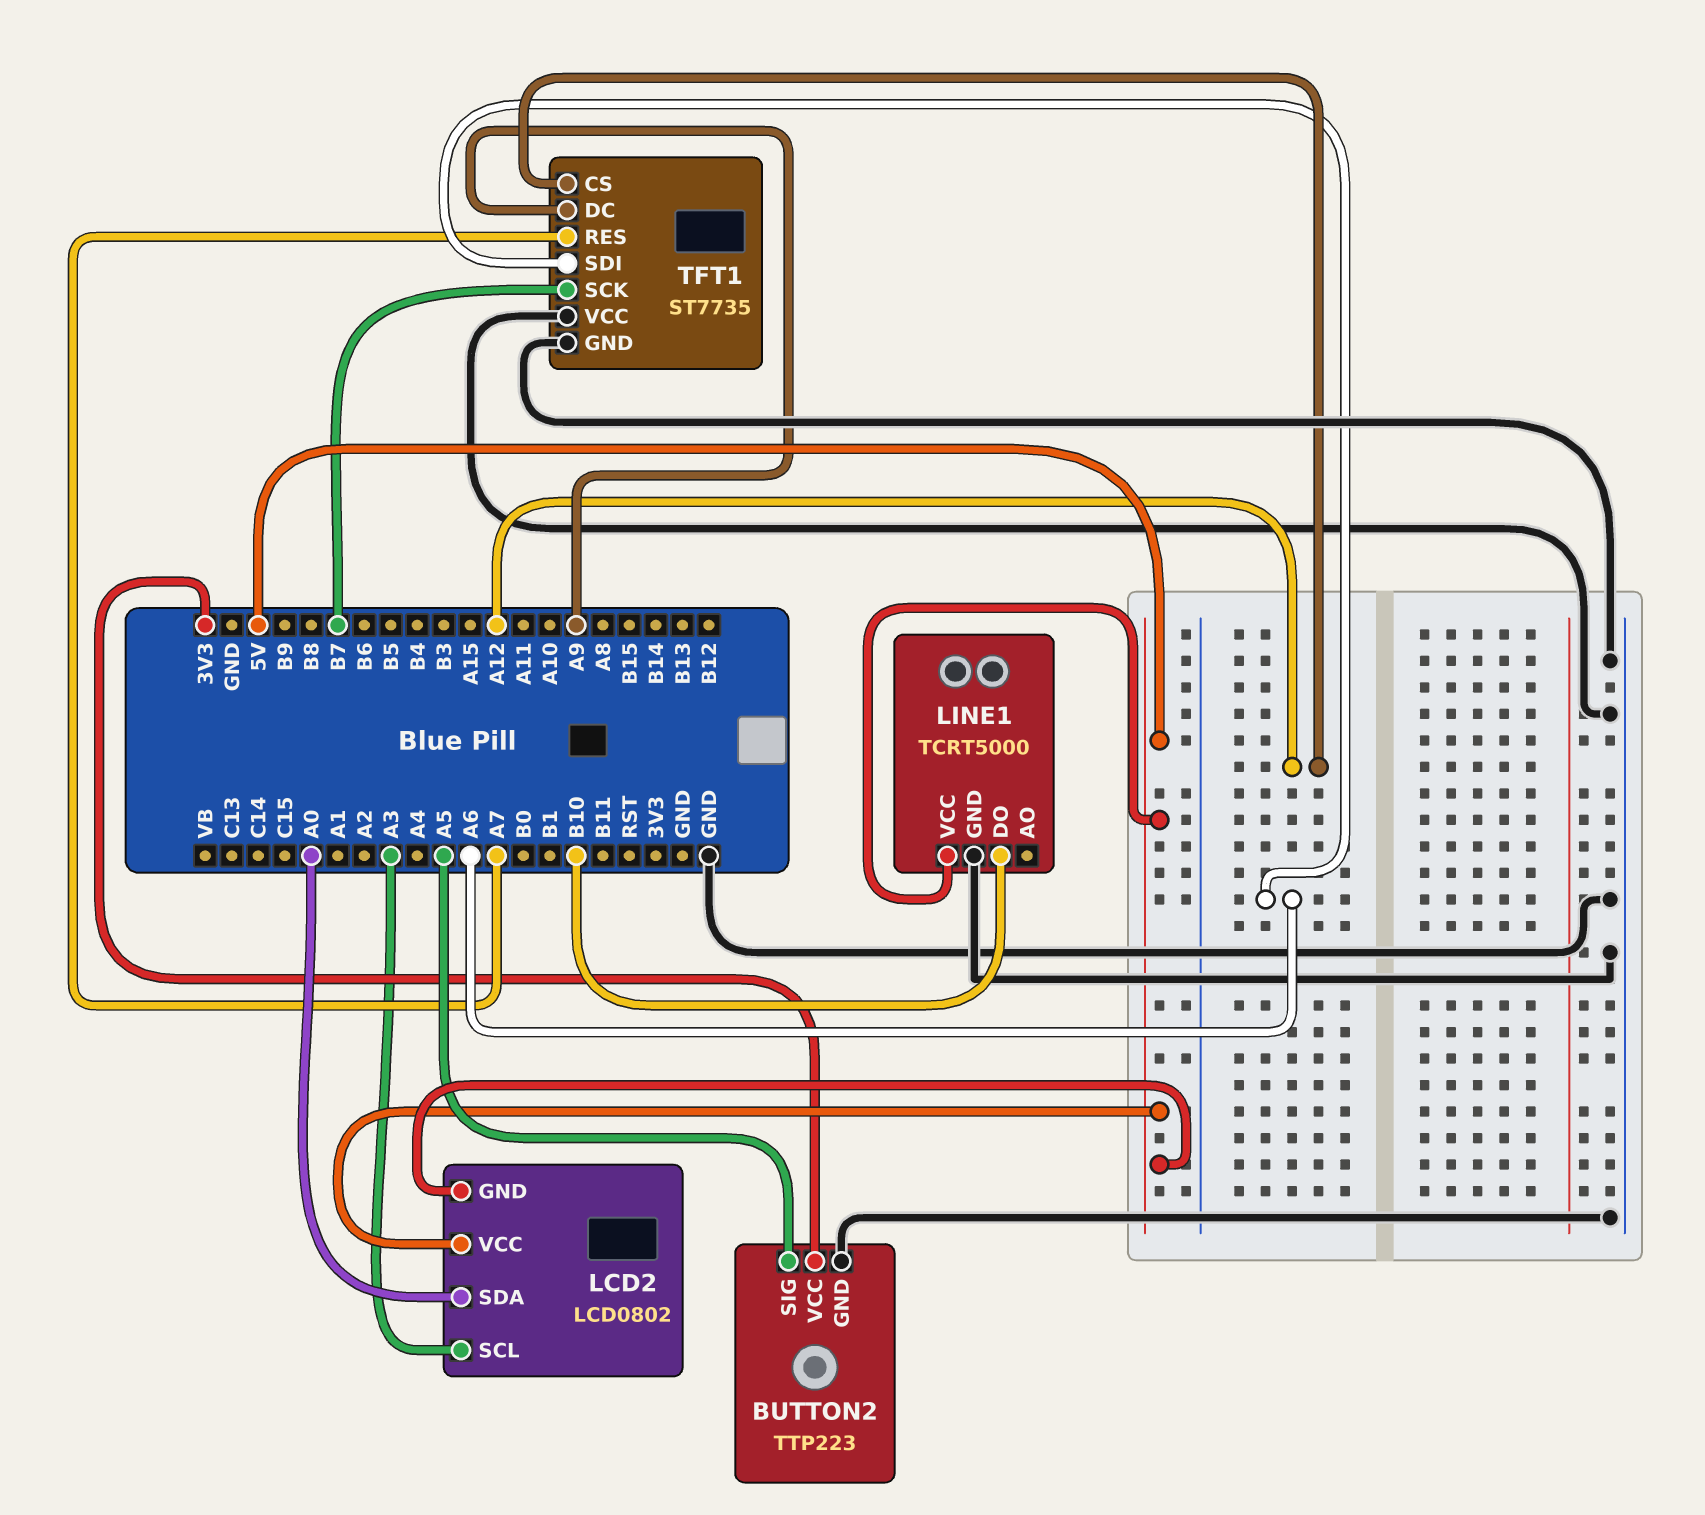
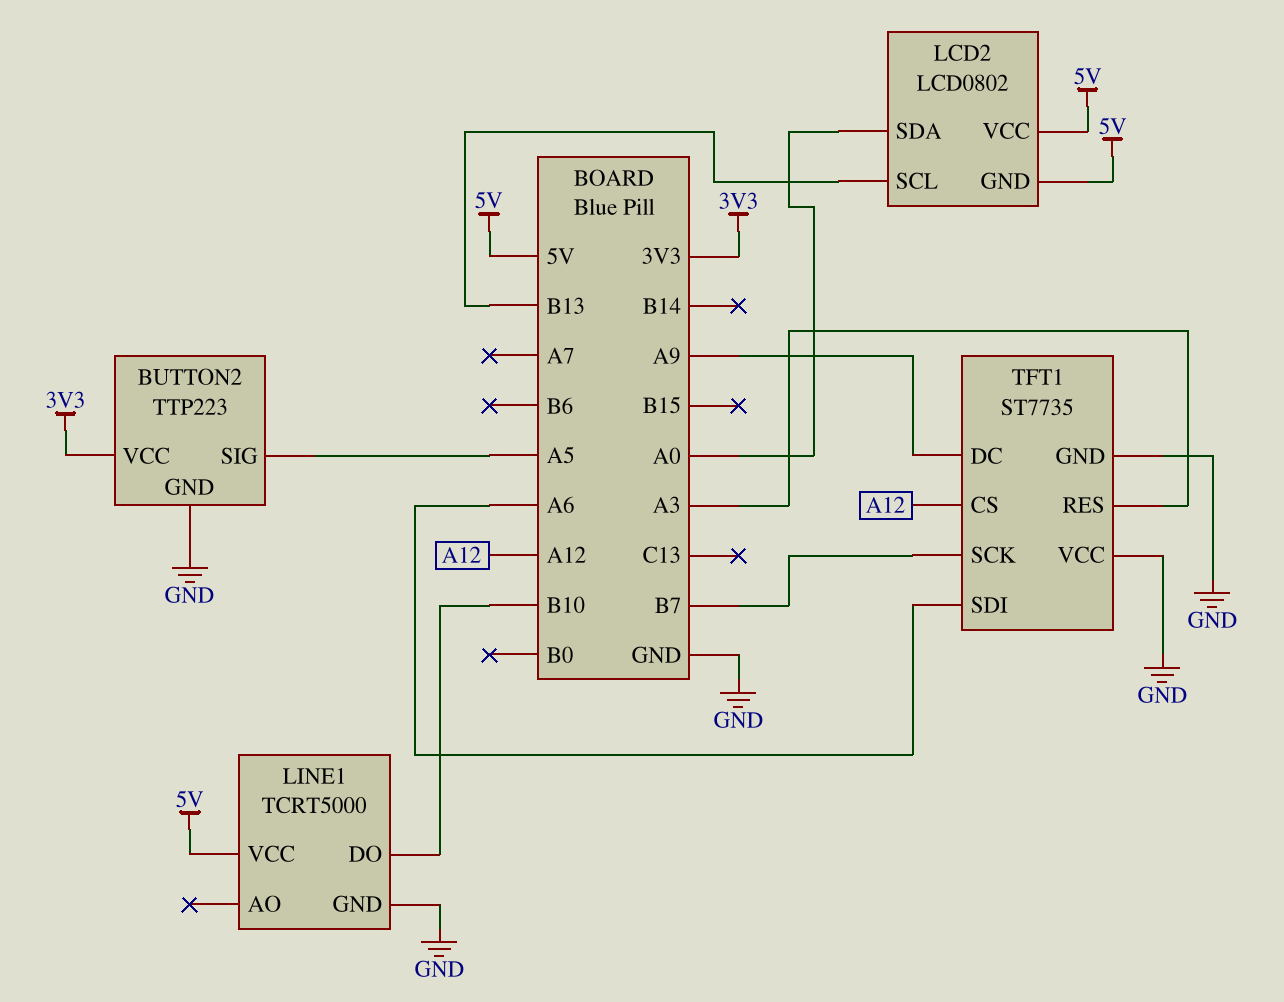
LCD2 pin SCL: A3 -> B13
TFT1 pin RES: A7 -> A3

